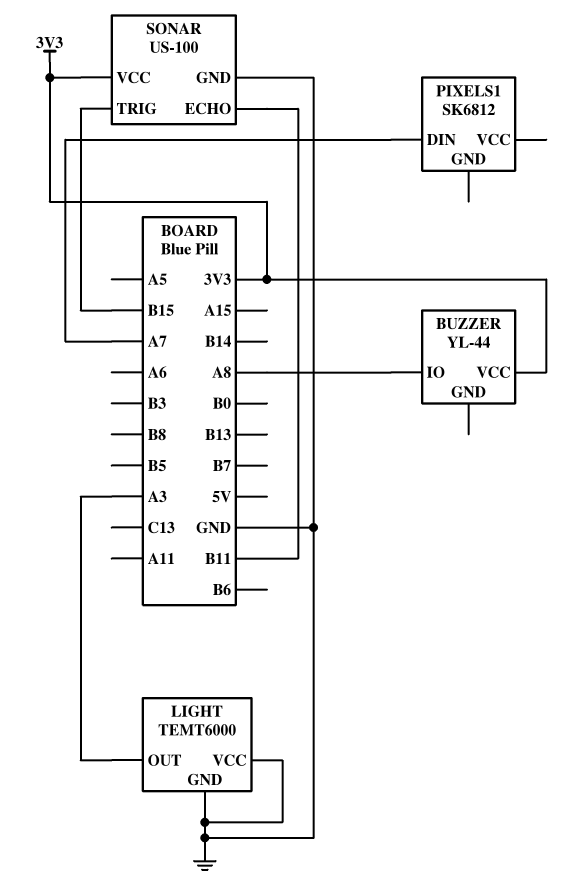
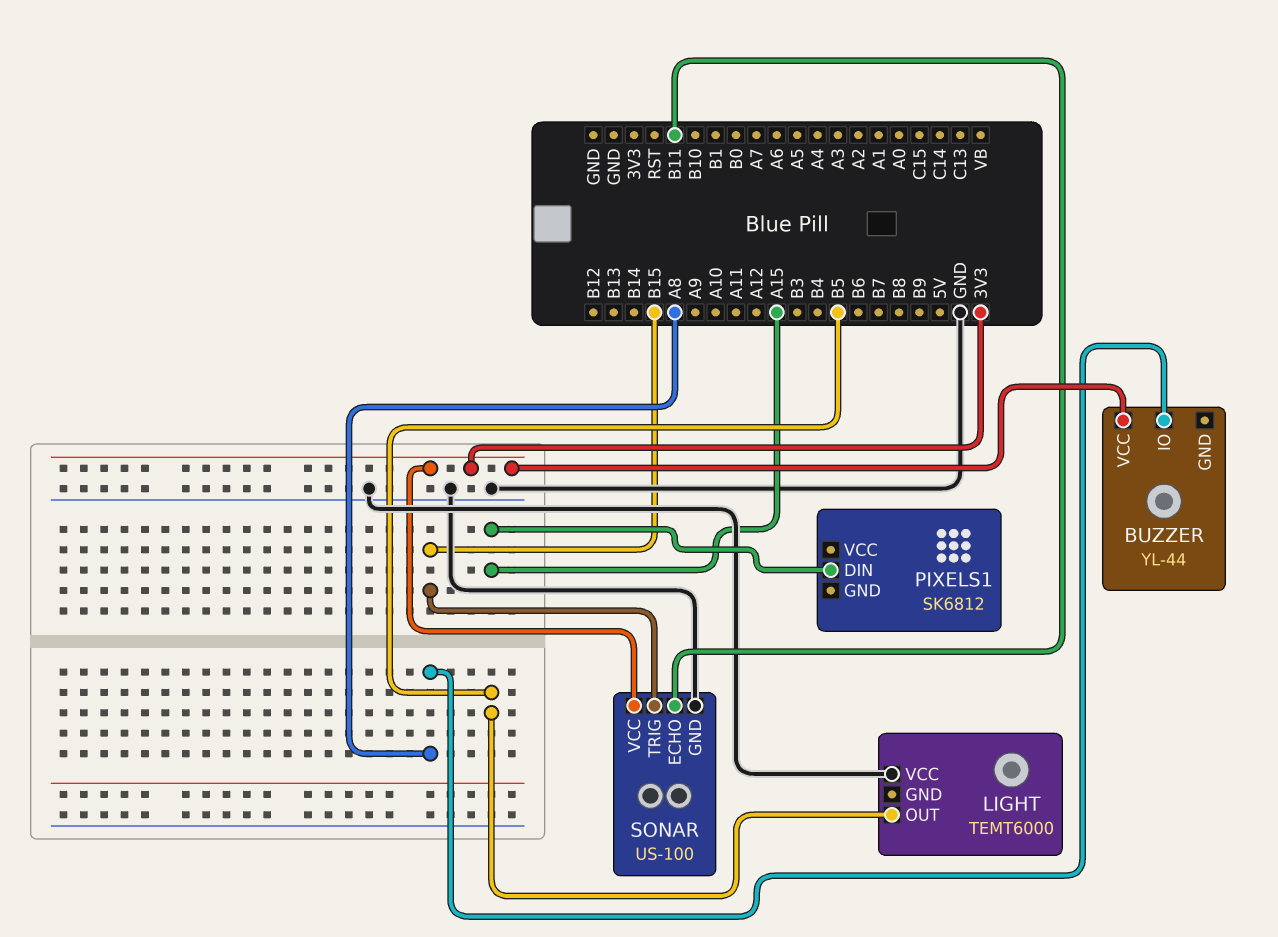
LIGHT pin GND: GND -> none
LIGHT pin OUT: A3 -> B5
PIXELS1 pin DIN: A7 -> A15

